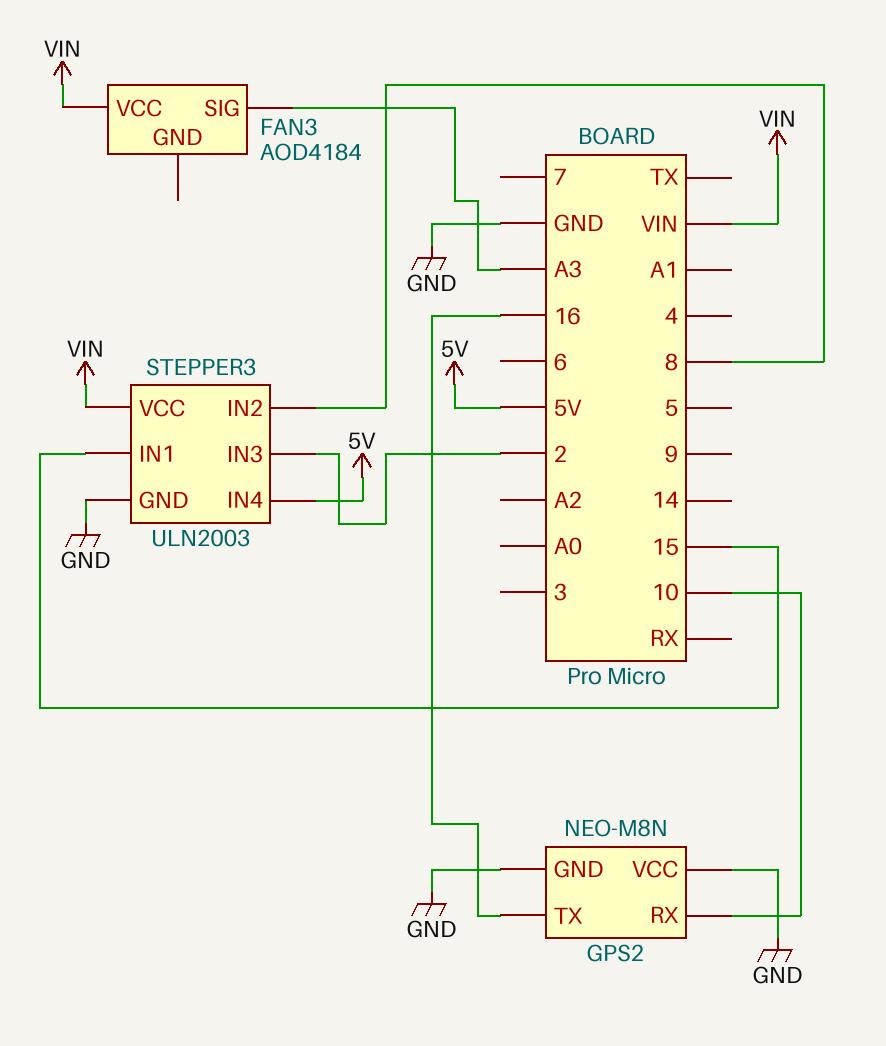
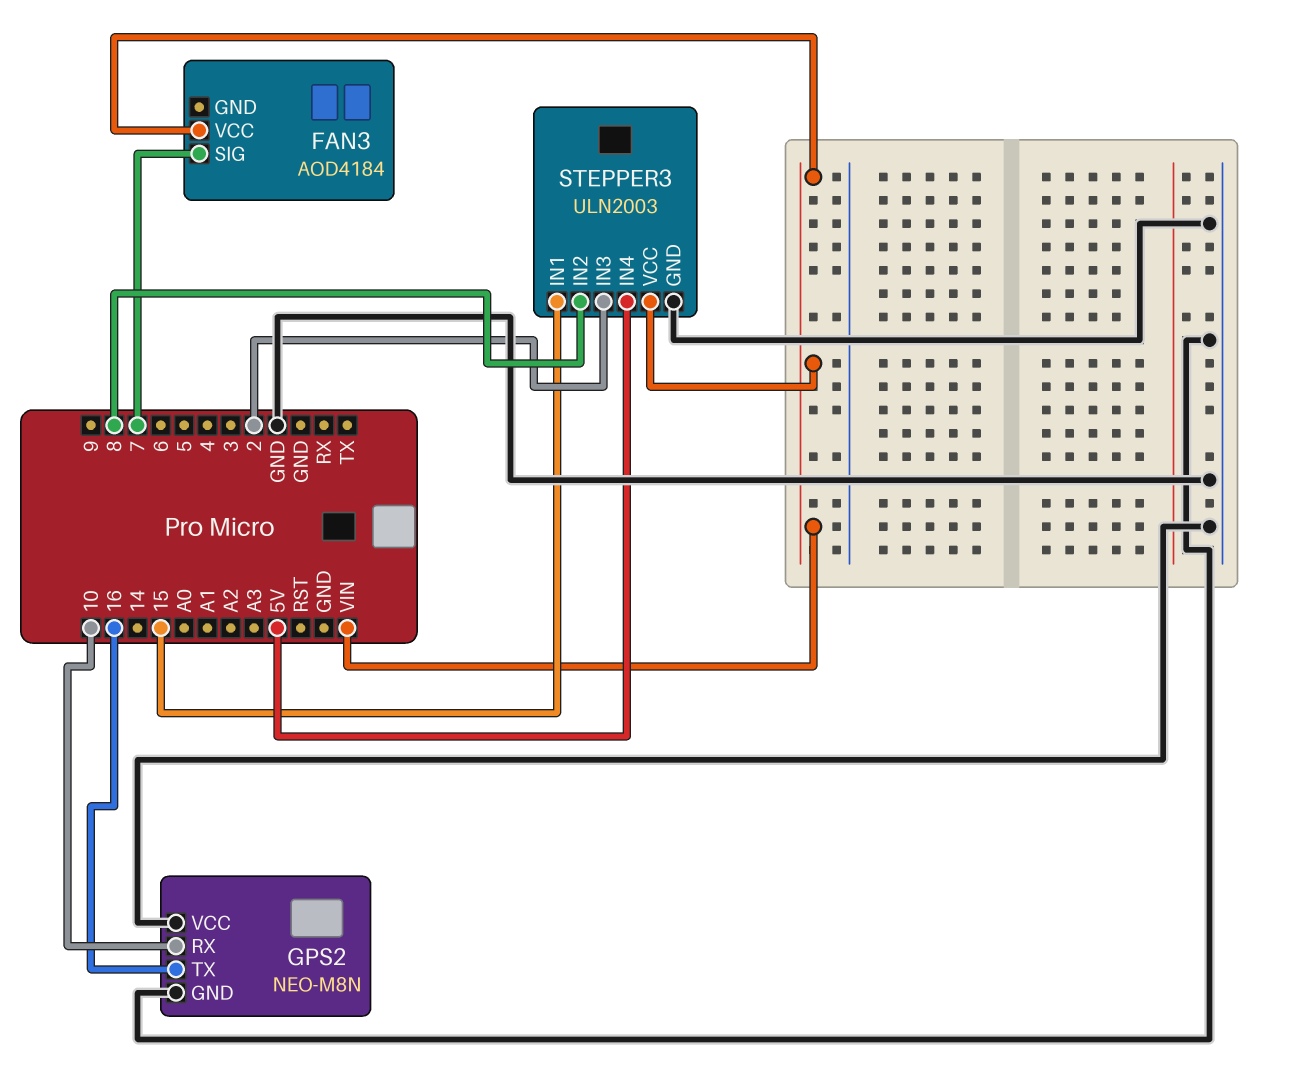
FAN3 pin SIG: A3 -> 7

